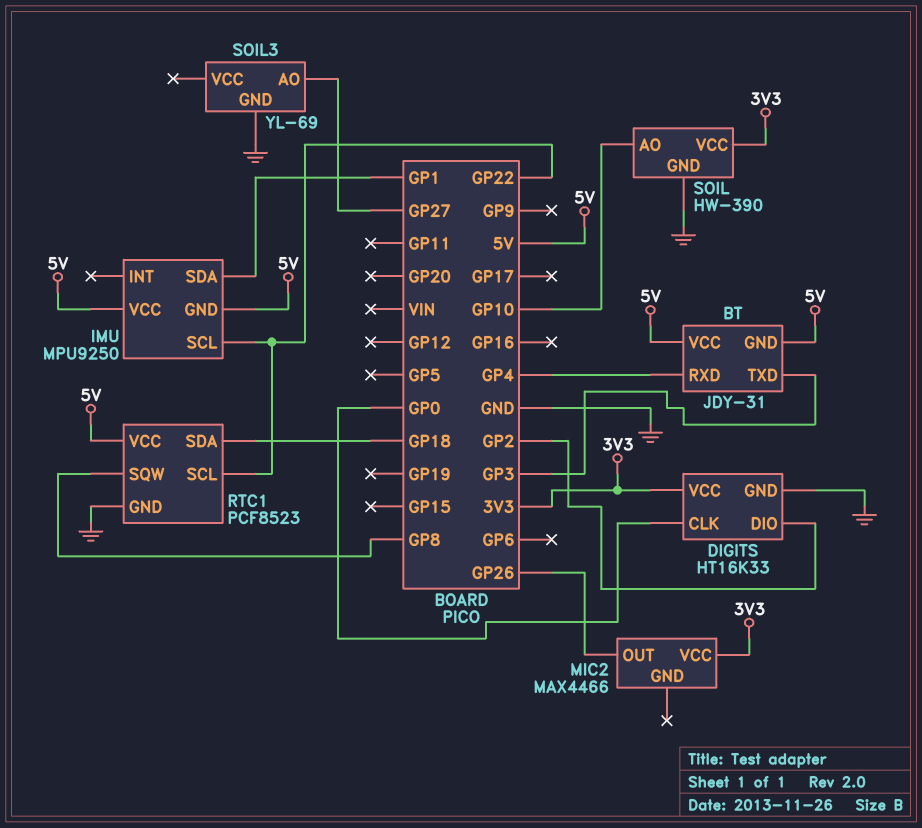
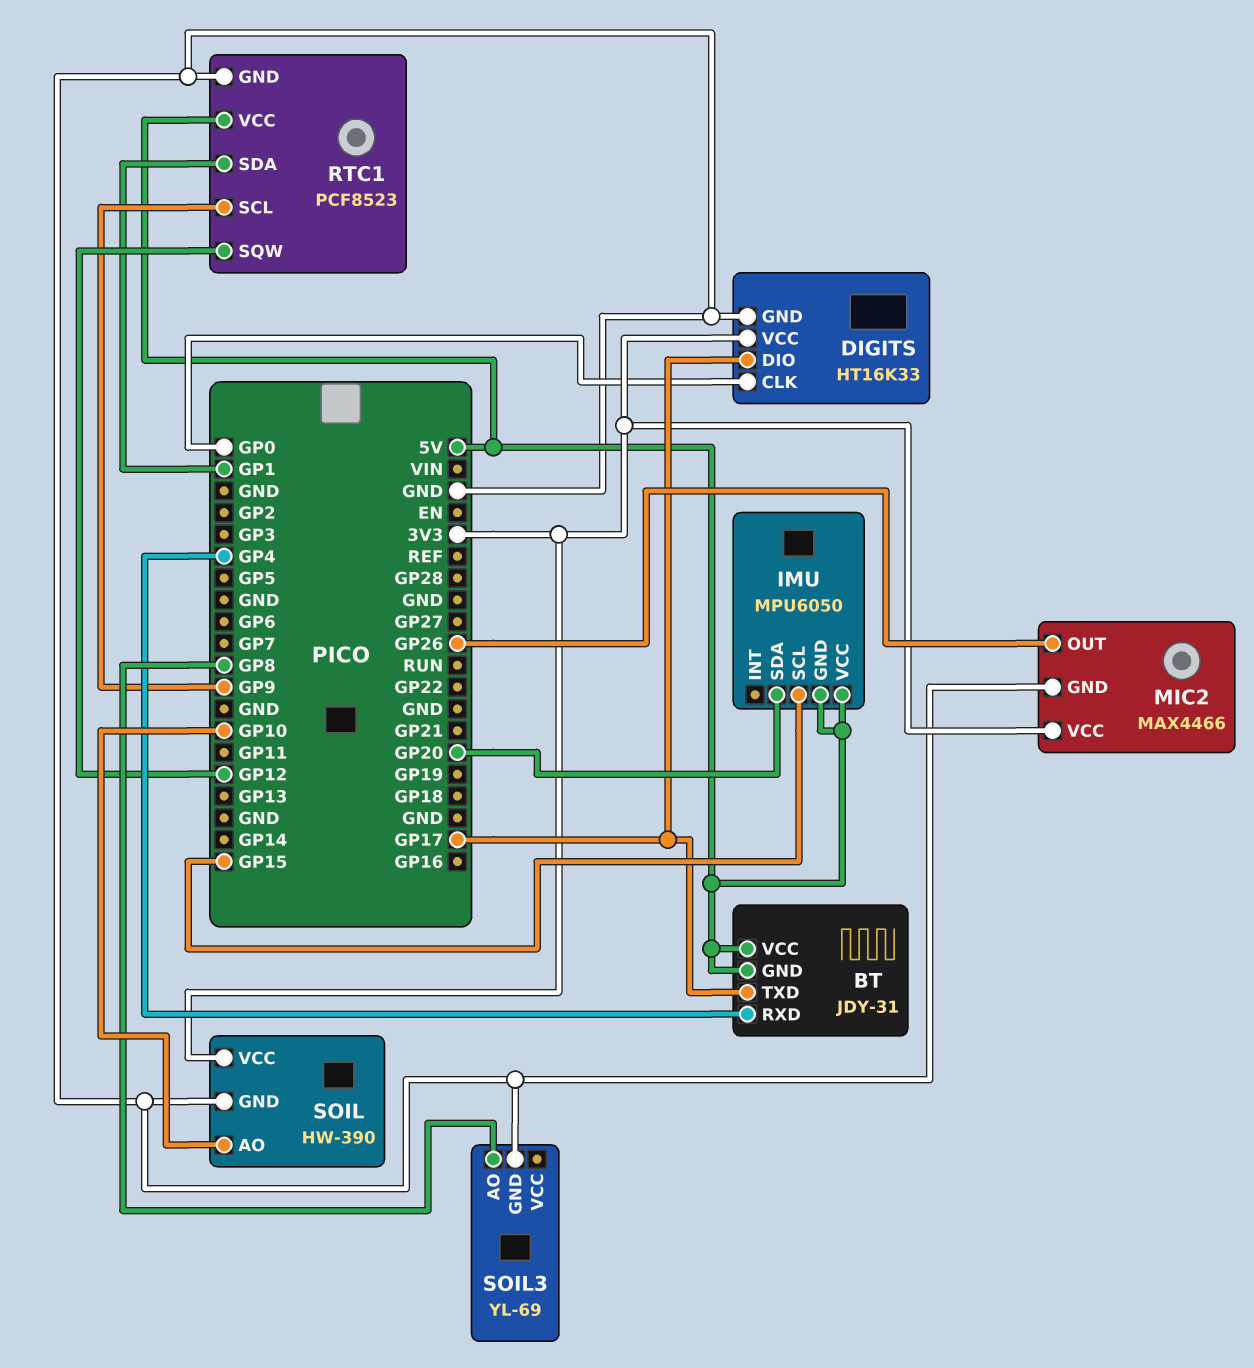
BT pin TXD: GP3 -> GP17
DIGITS pin DIO: GP2 -> GP17
IMU: MPU9250 -> MPU6050
IMU pin SCL: GP22 -> GP15
IMU pin SDA: GP1 -> GP20
MIC2 pin GND: none -> GND
RTC1 pin SCL: GP22 -> GP9
RTC1 pin SDA: GP18 -> GP1
RTC1 pin SQW: GP8 -> GP12
SOIL3 pin AO: GP27 -> GP8

